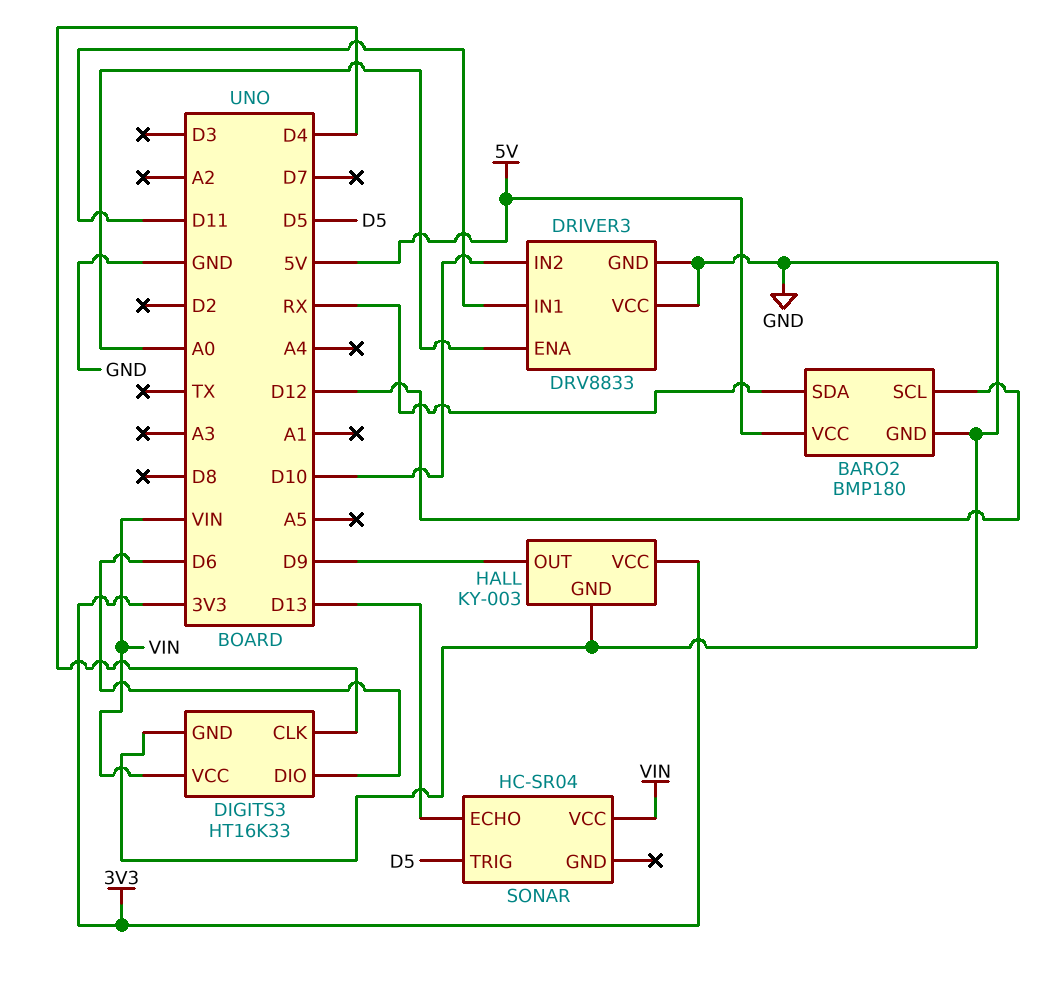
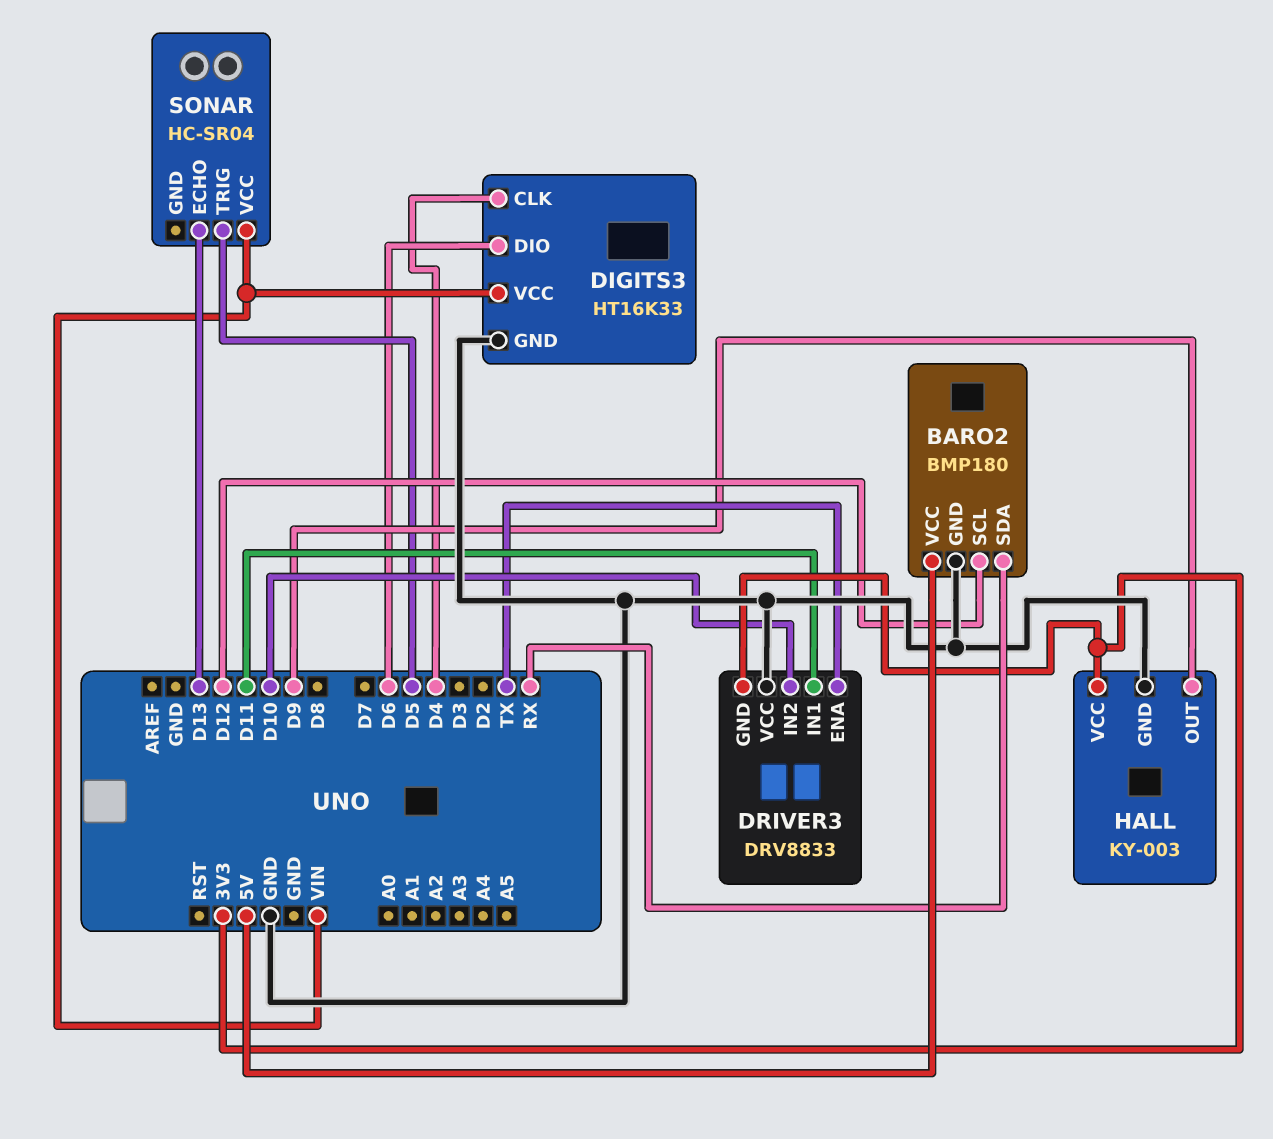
DRIVER3 pin ENA: A0 -> TX
DRIVER3 pin GND: GND -> 3V3

